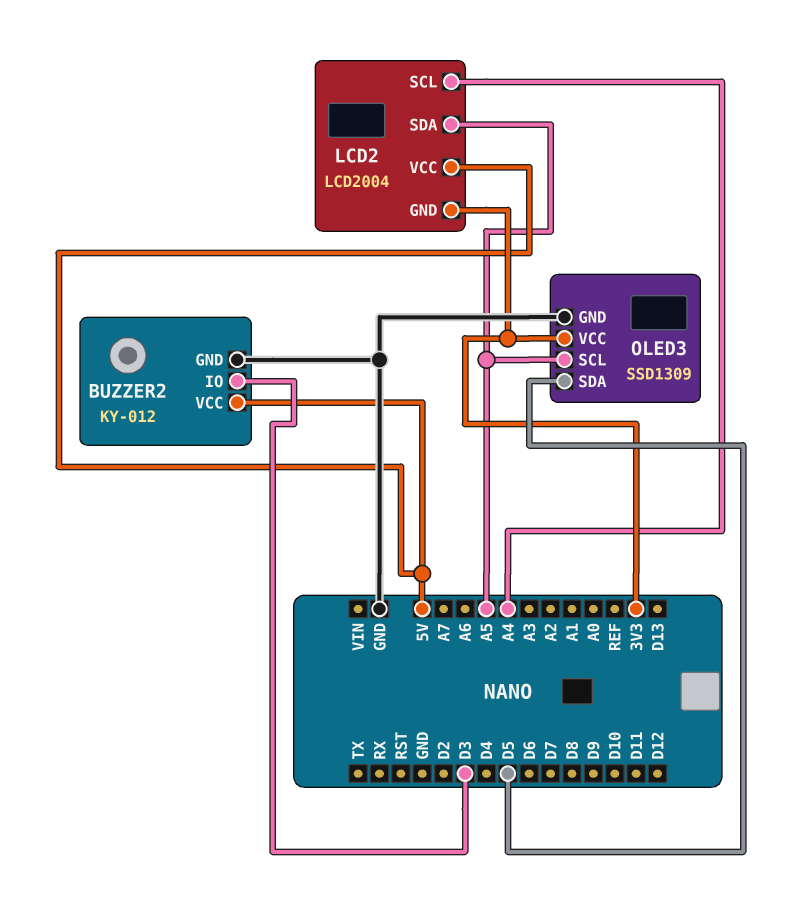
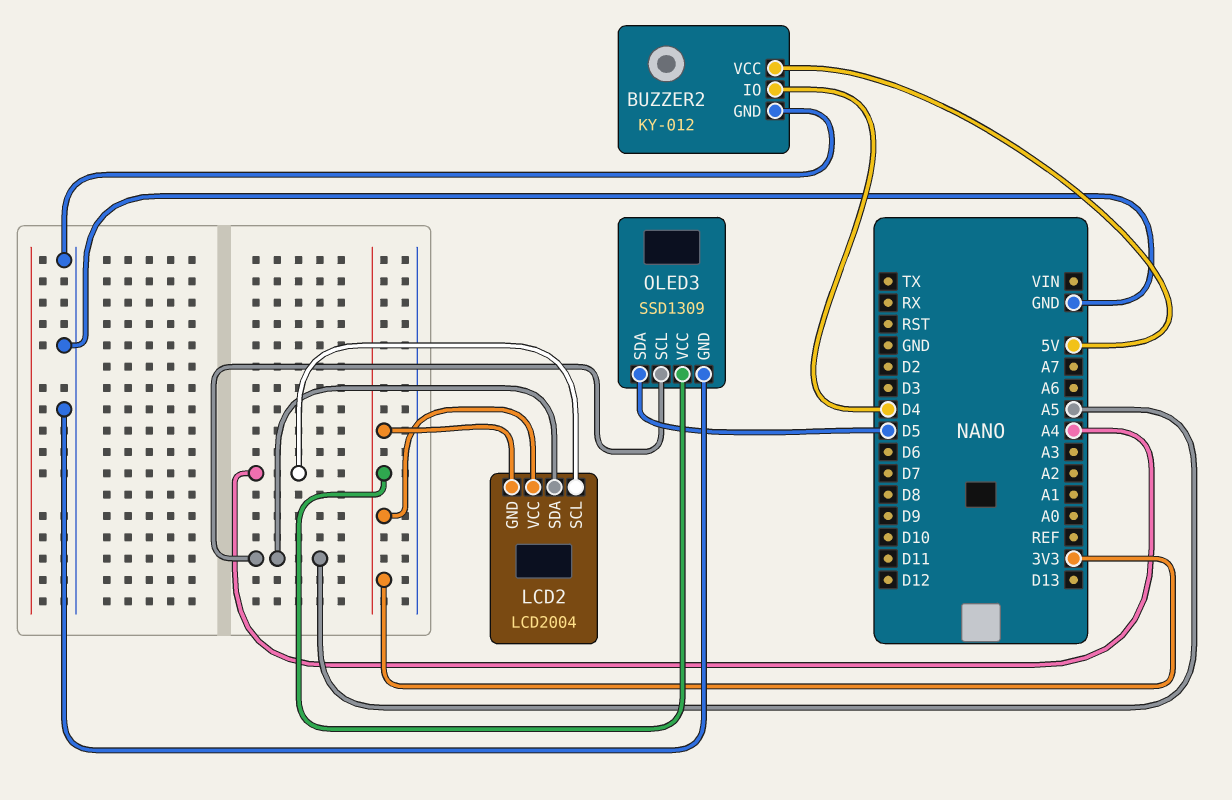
BUZZER2 pin IO: D3 -> D4
LCD2 pin VCC: 5V -> 3V3

